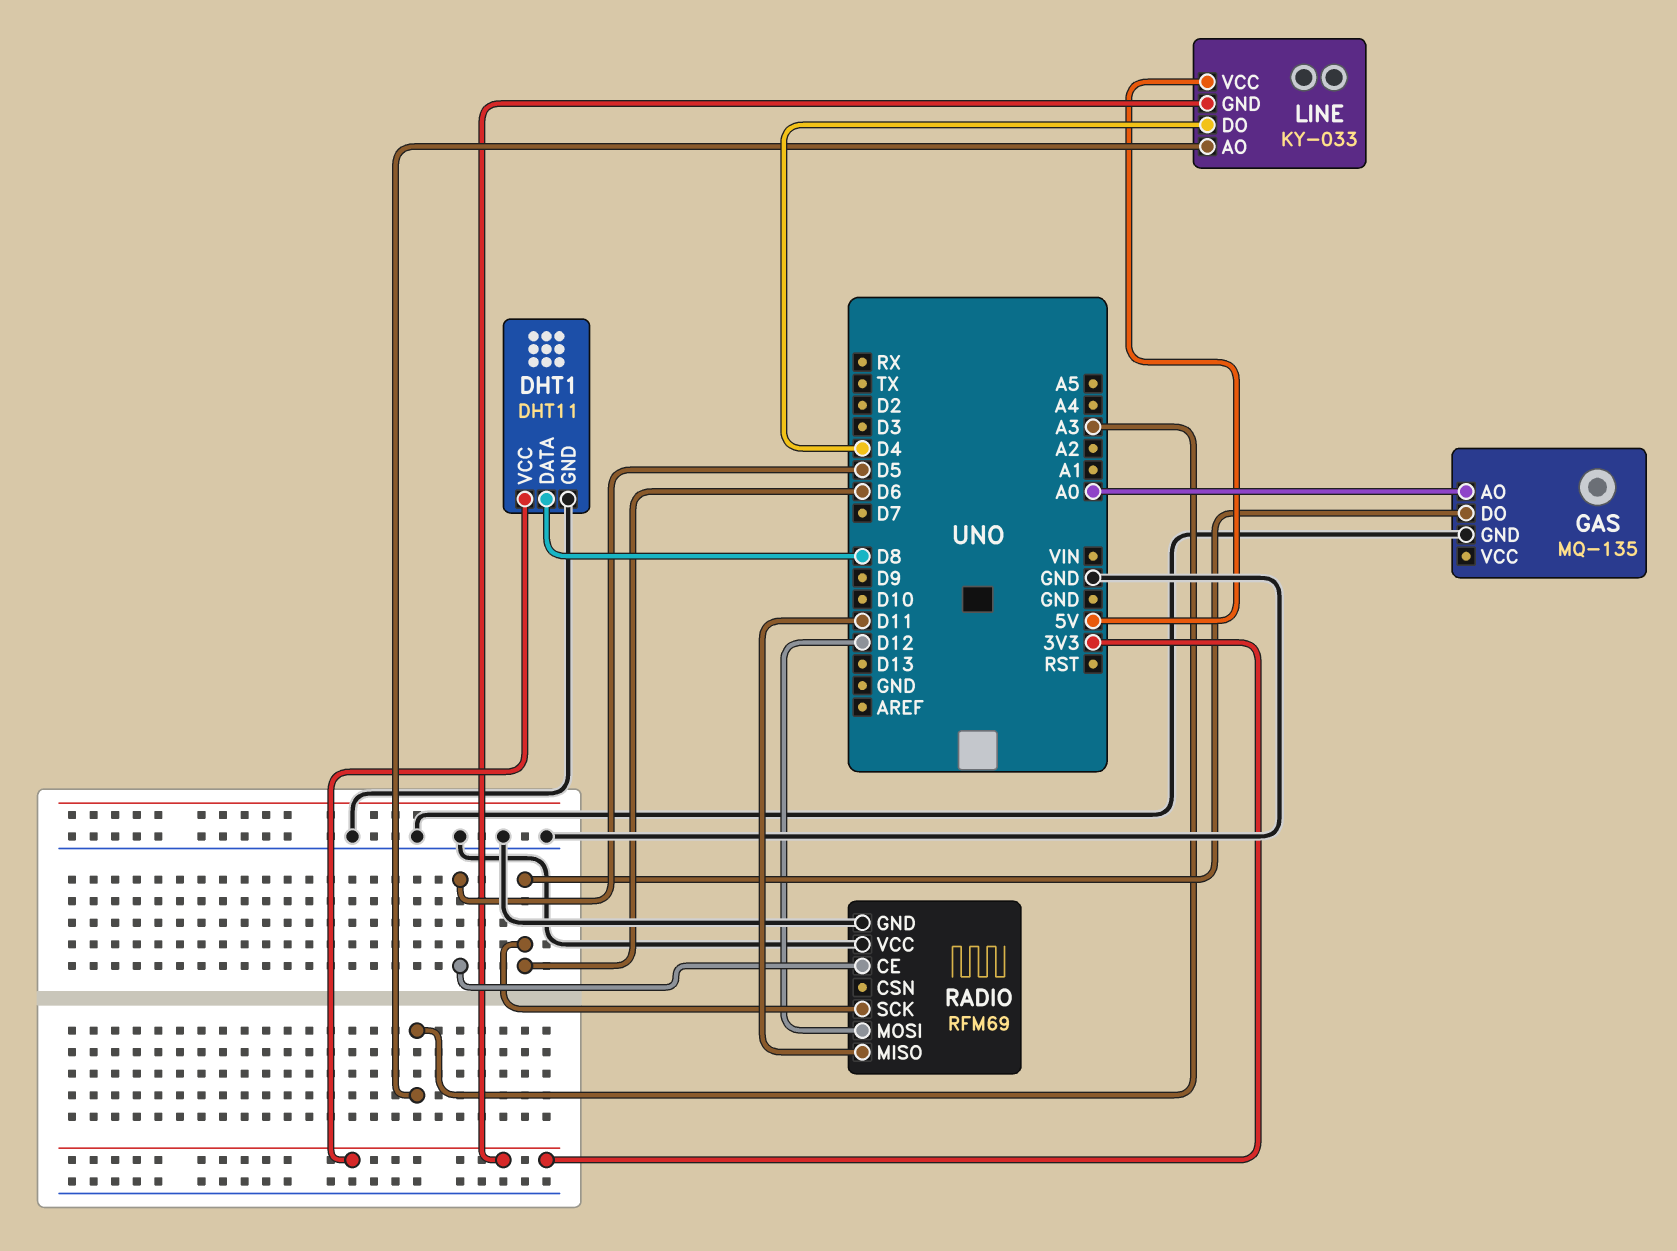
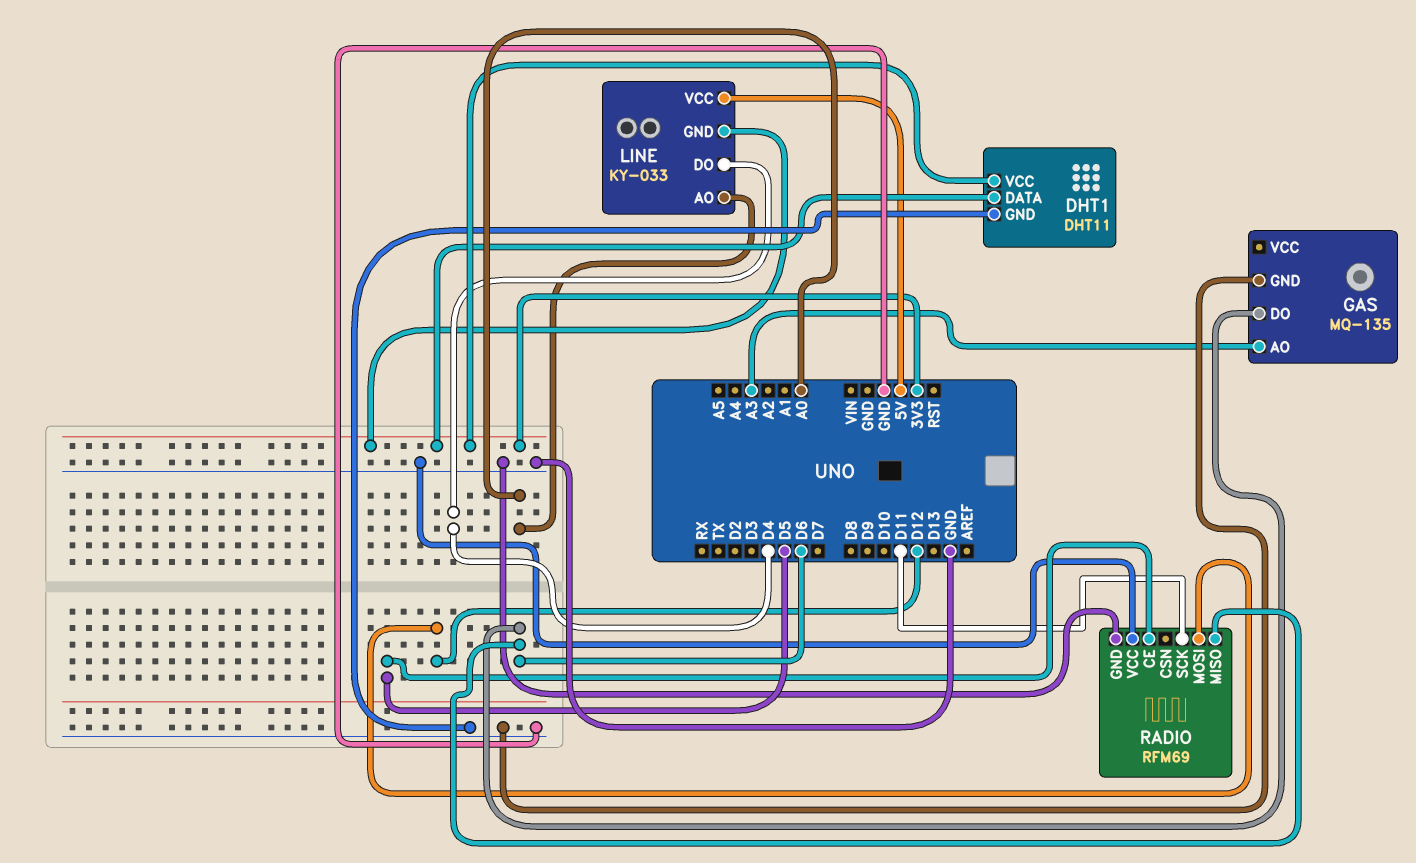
DHT1 pin DATA: D8 -> 3V3
GAS pin AO: A0 -> A3
LINE pin AO: A3 -> A0
RADIO pin MISO: D11 -> D6
RADIO pin SCK: D6 -> D11

